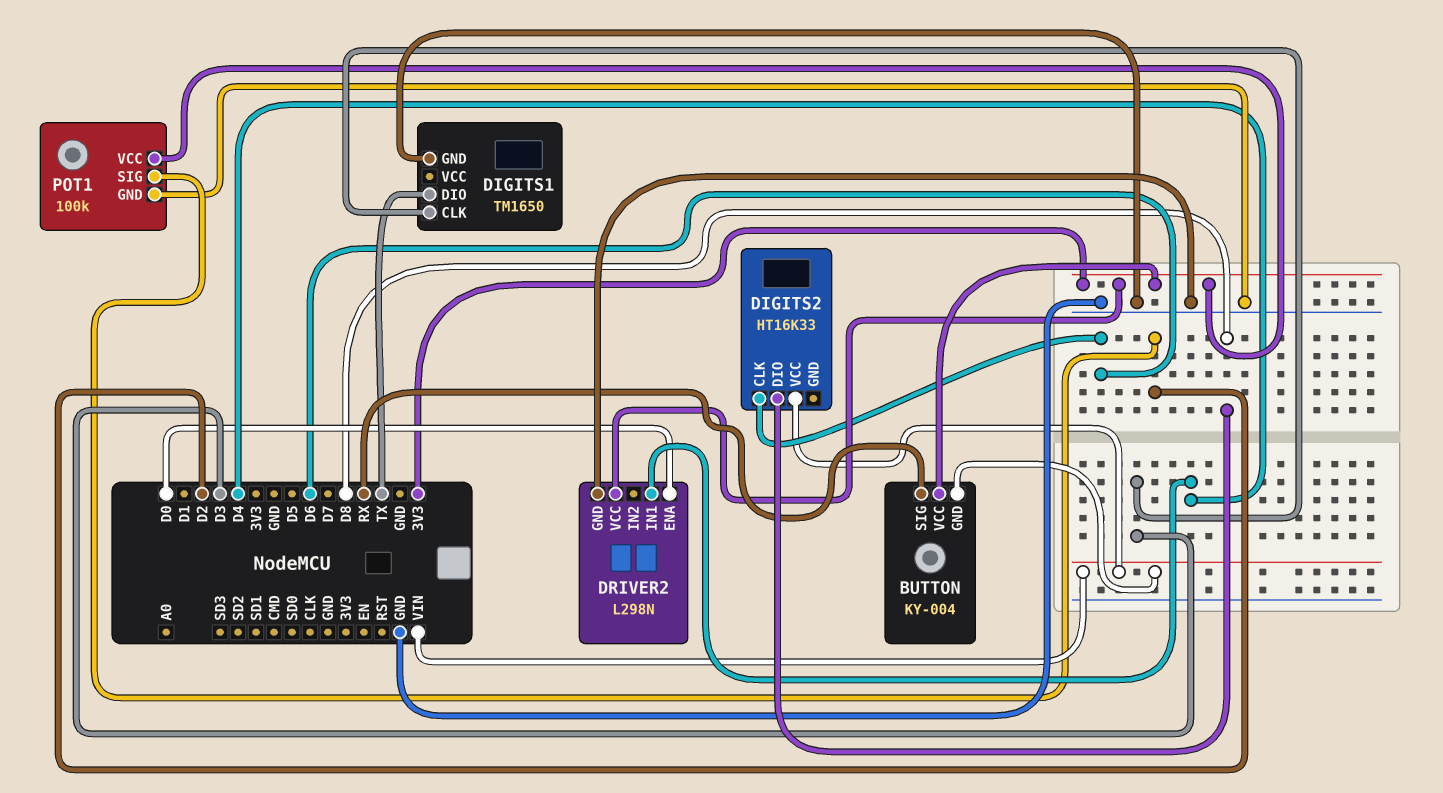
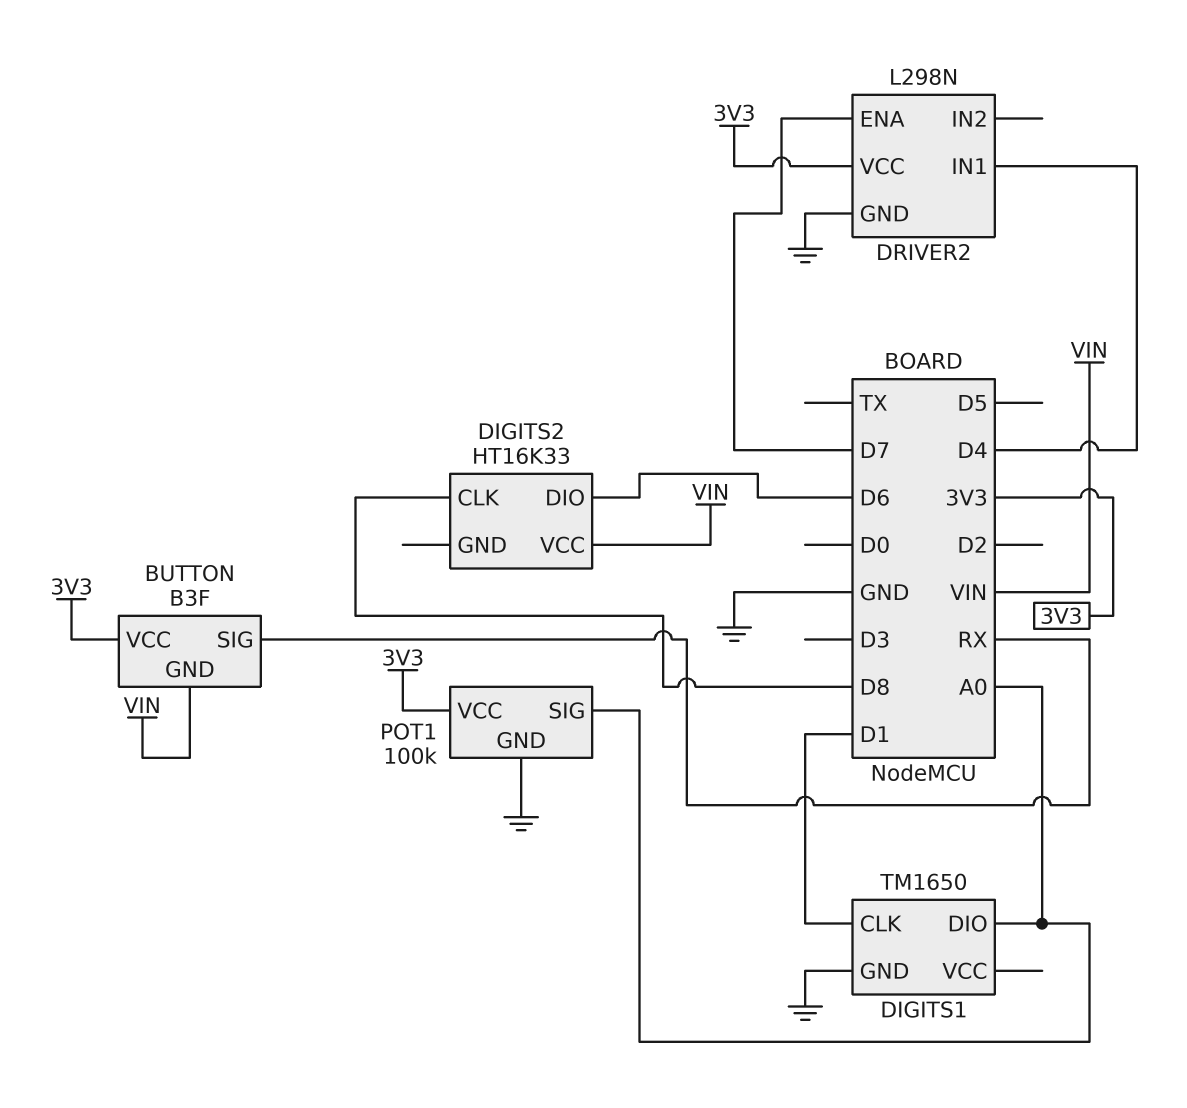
BUTTON: KY-004 -> B3F
DIGITS1 pin CLK: D3 -> D1
DIGITS1 pin DIO: TX -> A0
DIGITS2 pin CLK: D6 -> D8
DIGITS2 pin DIO: D8 -> D6
DRIVER2 pin ENA: D0 -> D7
POT1 pin SIG: D2 -> A0

